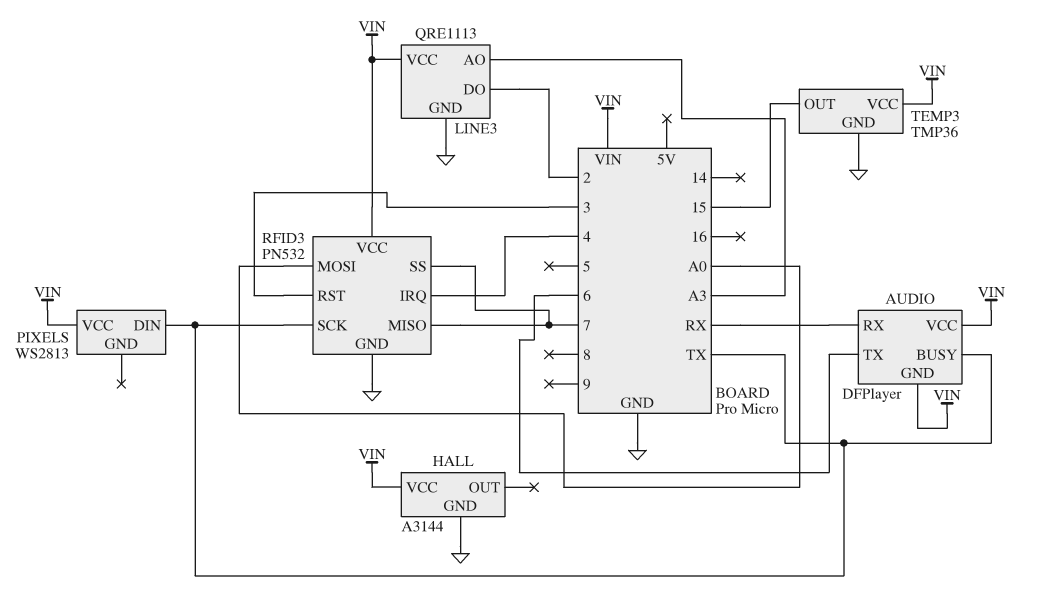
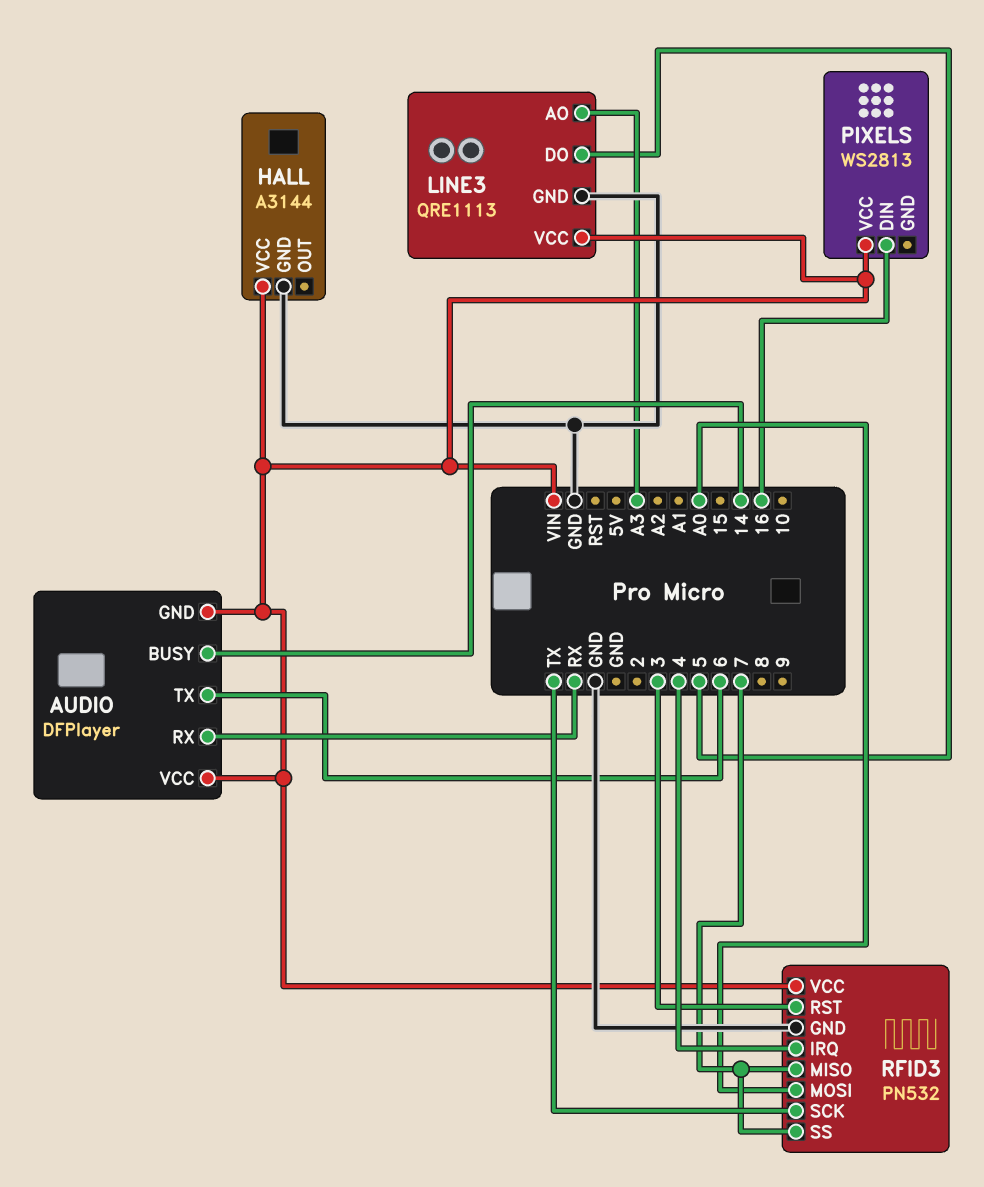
AUDIO pin BUSY: TX -> 14
LINE3 pin DO: 2 -> 5
PIXELS pin DIN: TX -> 16
TEMP3: TMP36 -> none
TEMP3 pin GND: GND -> none
TEMP3 pin OUT: 15 -> none
TEMP3 pin VCC: VIN -> none

